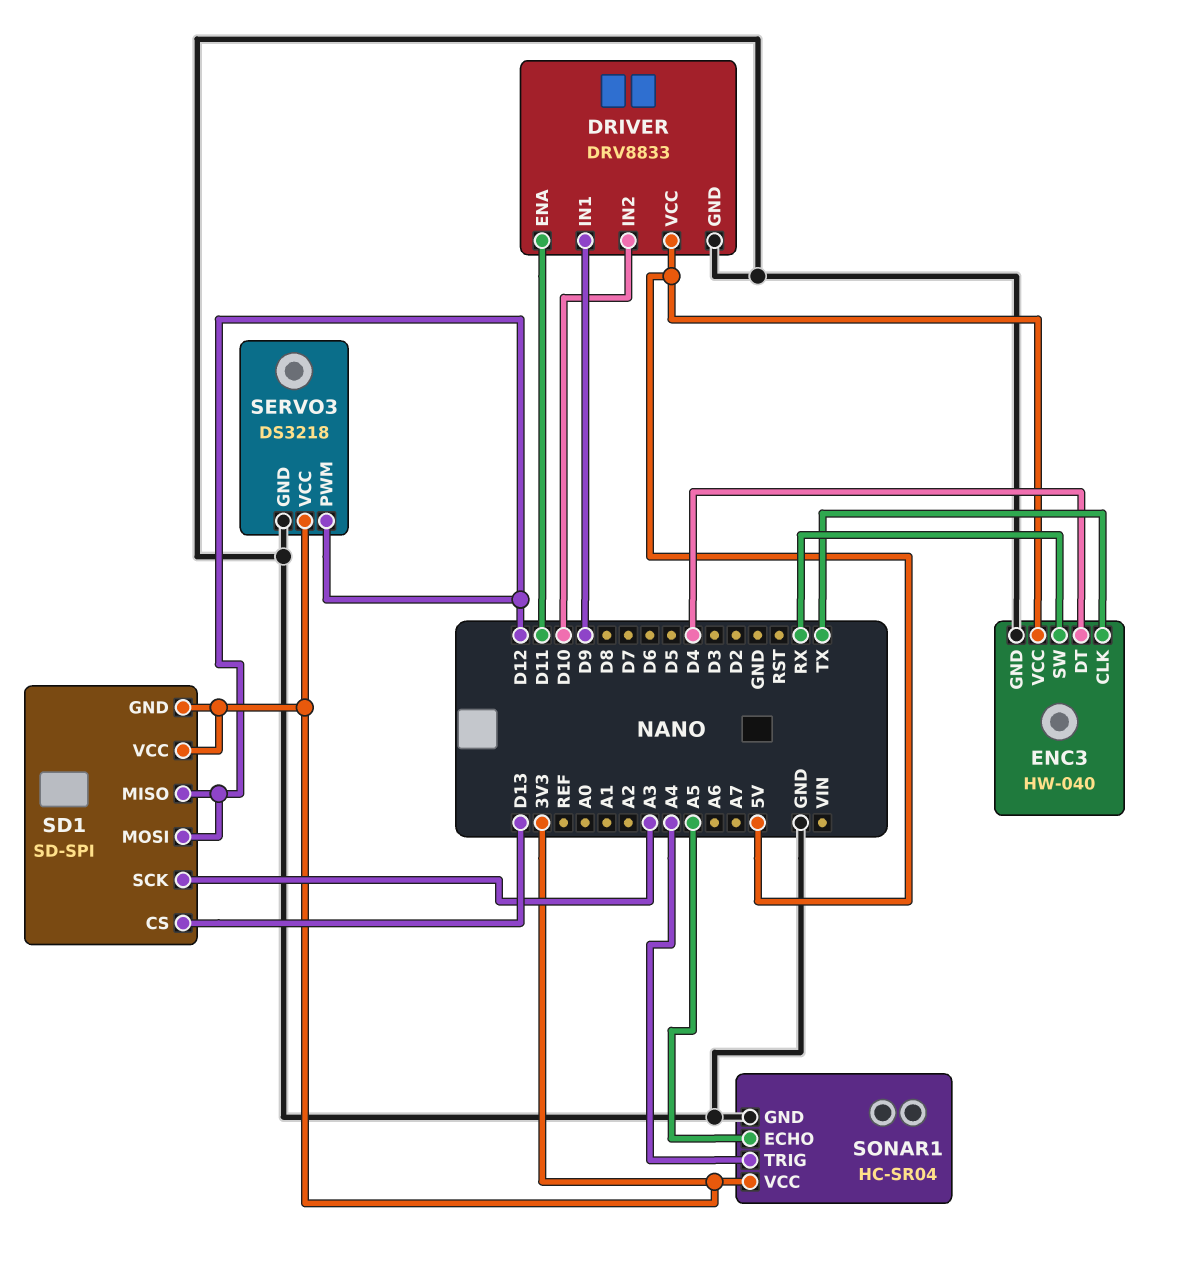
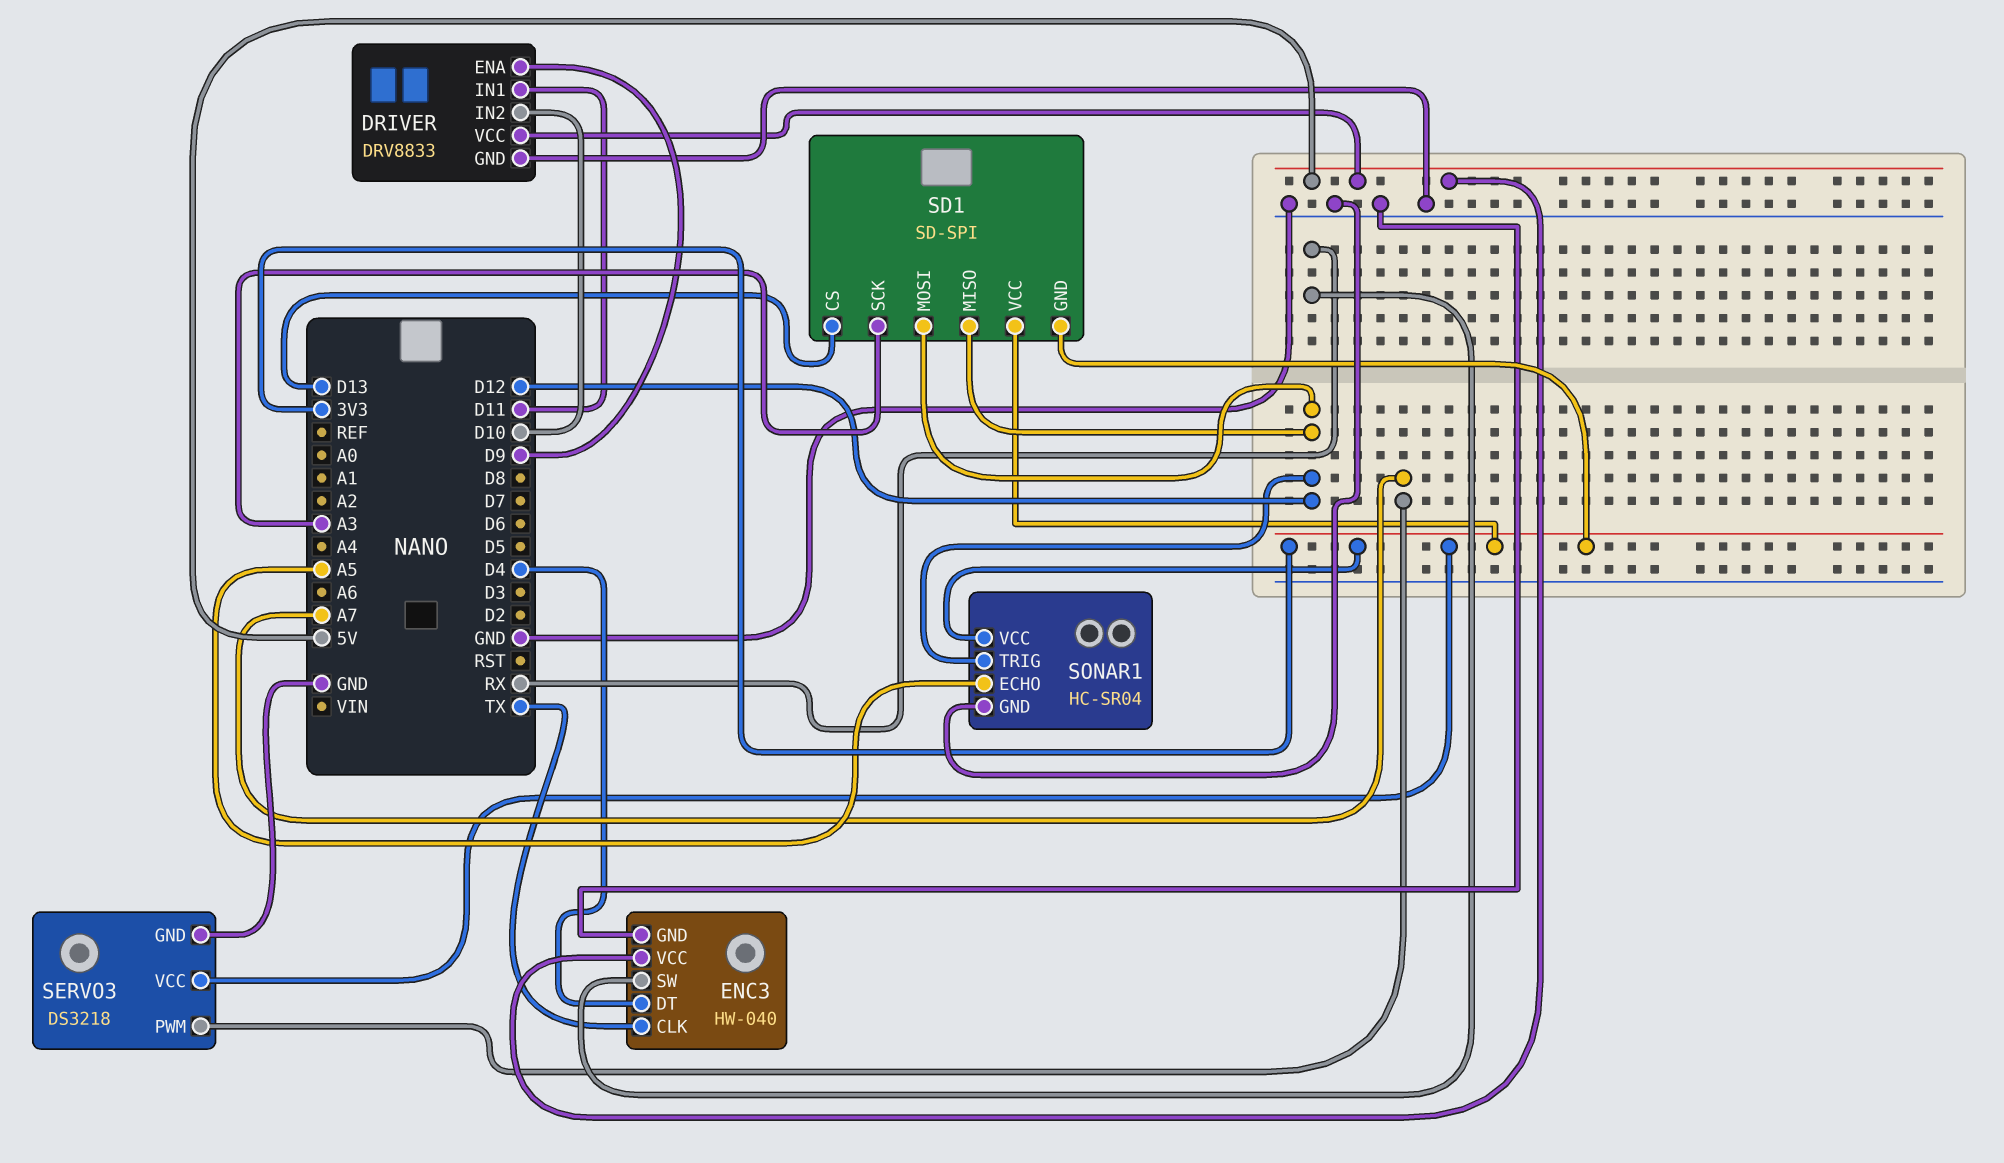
DRIVER pin ENA: D11 -> D9
DRIVER pin IN1: D9 -> D11
SERVO3 pin PWM: D12 -> A7
SONAR1 pin TRIG: A4 -> D12

